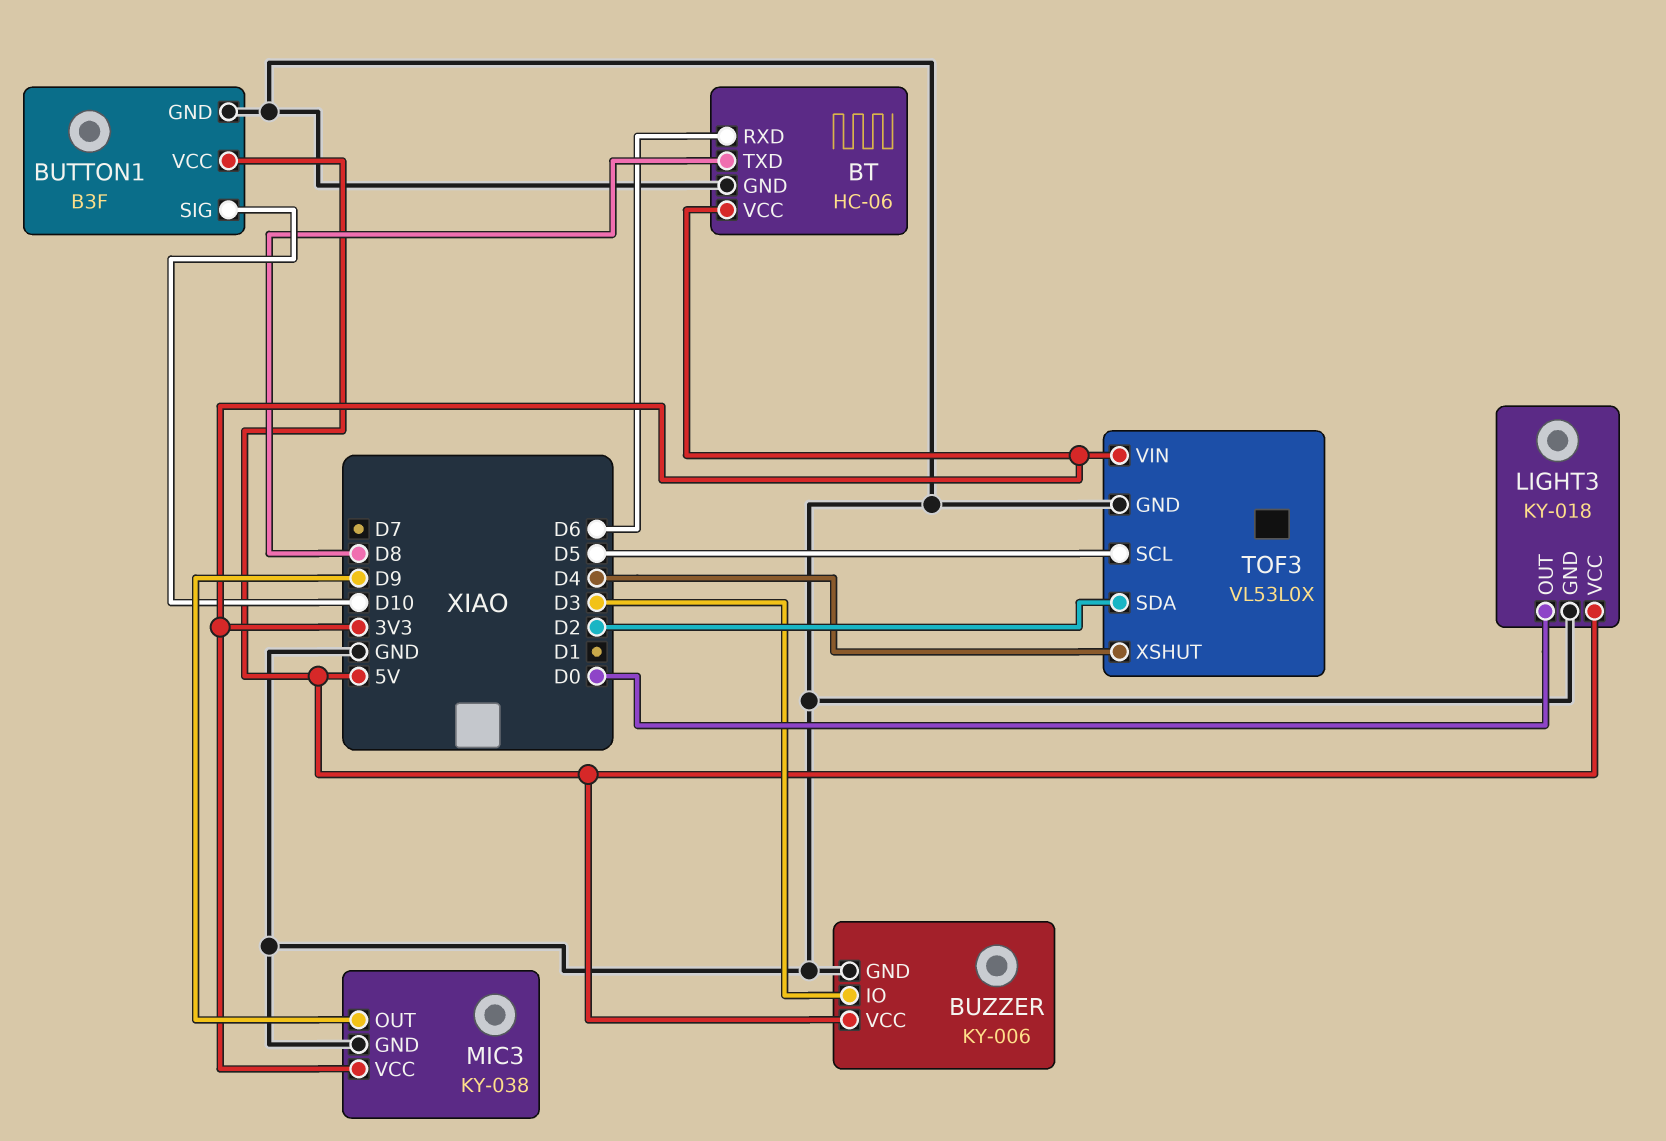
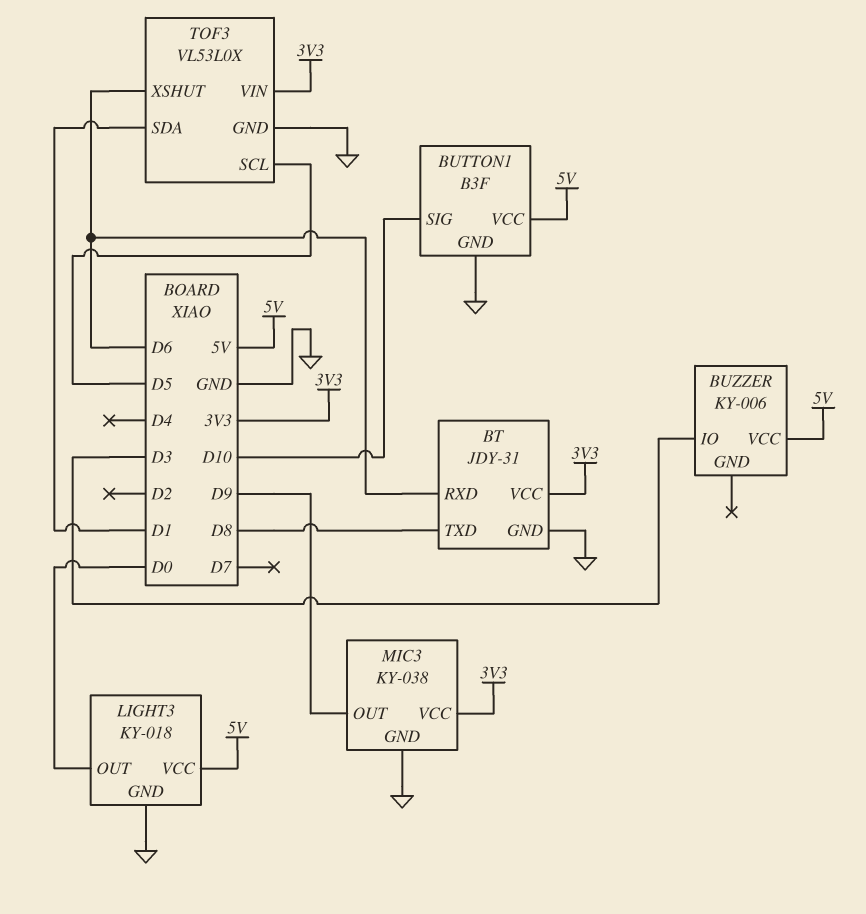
BT: HC-06 -> JDY-31
BUZZER pin GND: GND -> none
TOF3 pin SDA: D2 -> D1
TOF3 pin XSHUT: D4 -> D6

